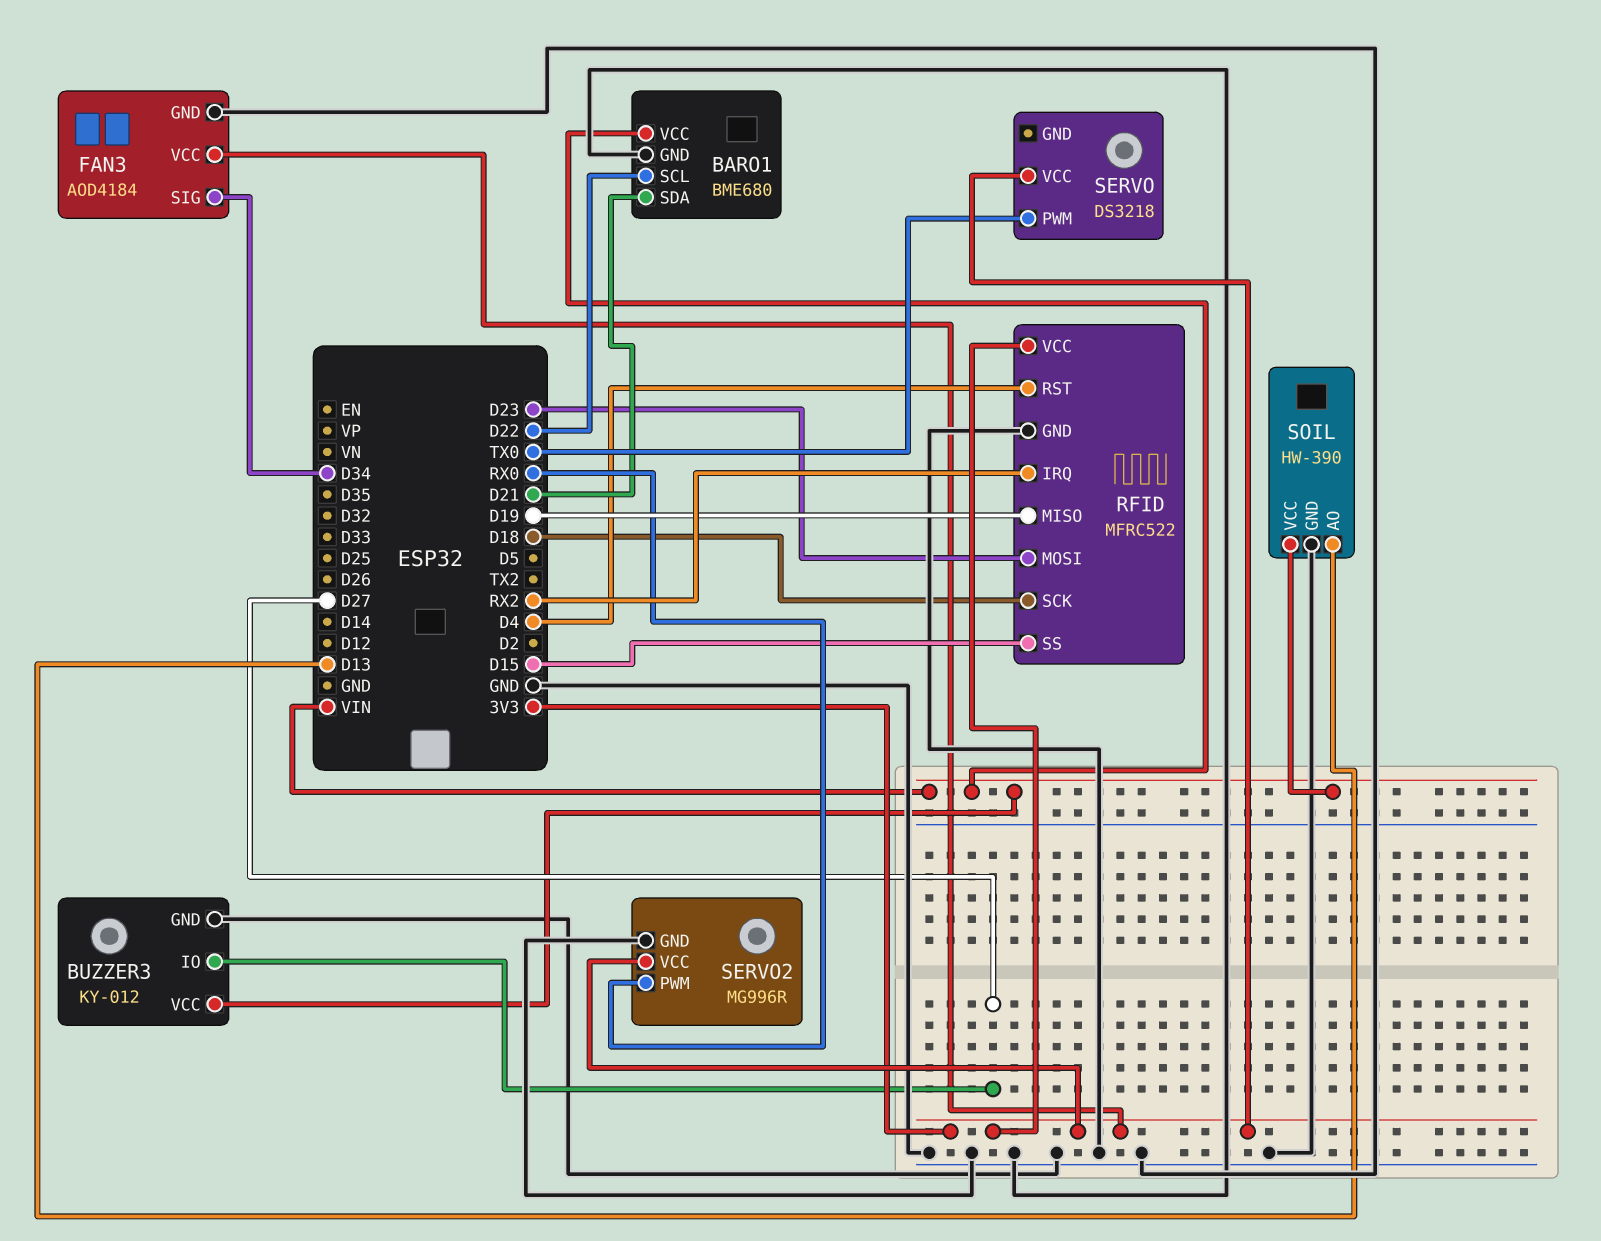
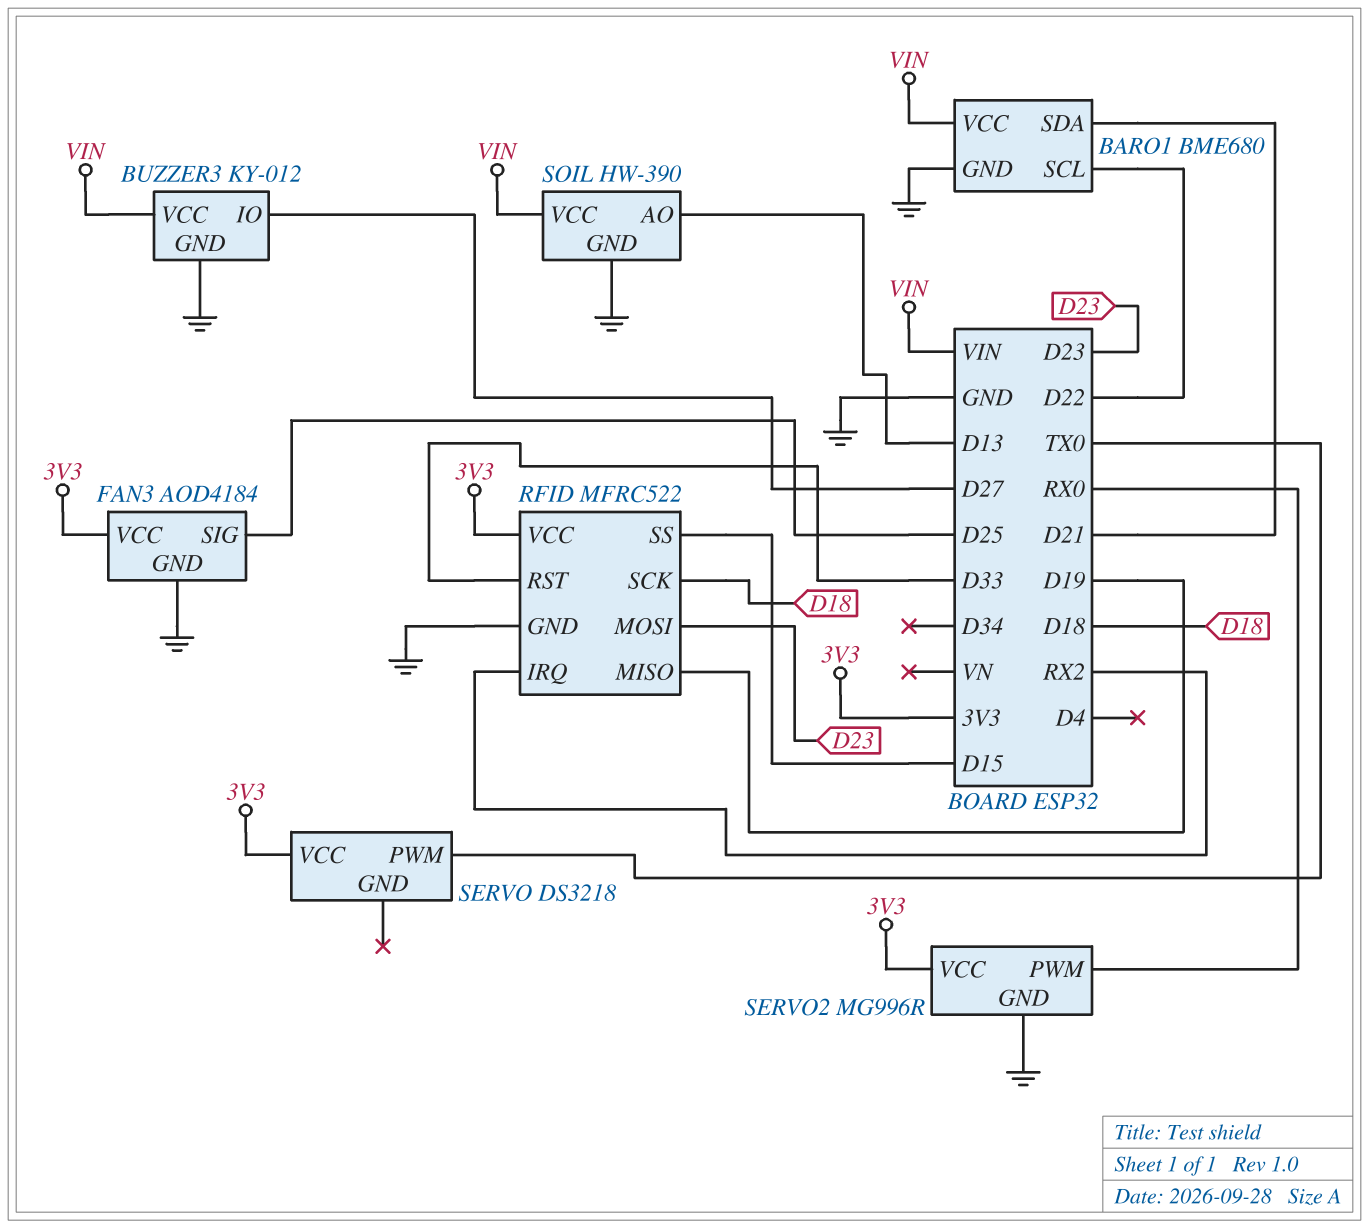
FAN3 pin SIG: D34 -> D25
RFID pin RST: D4 -> D33

